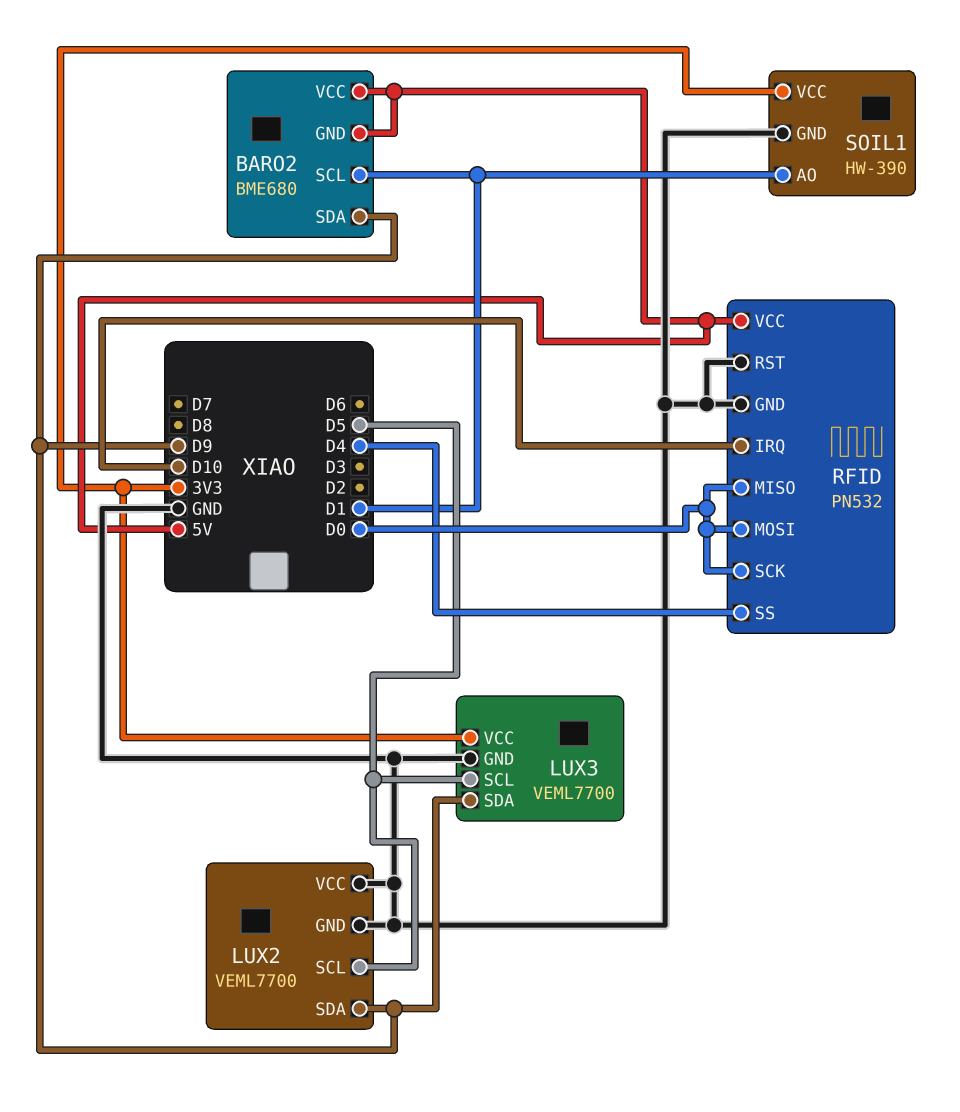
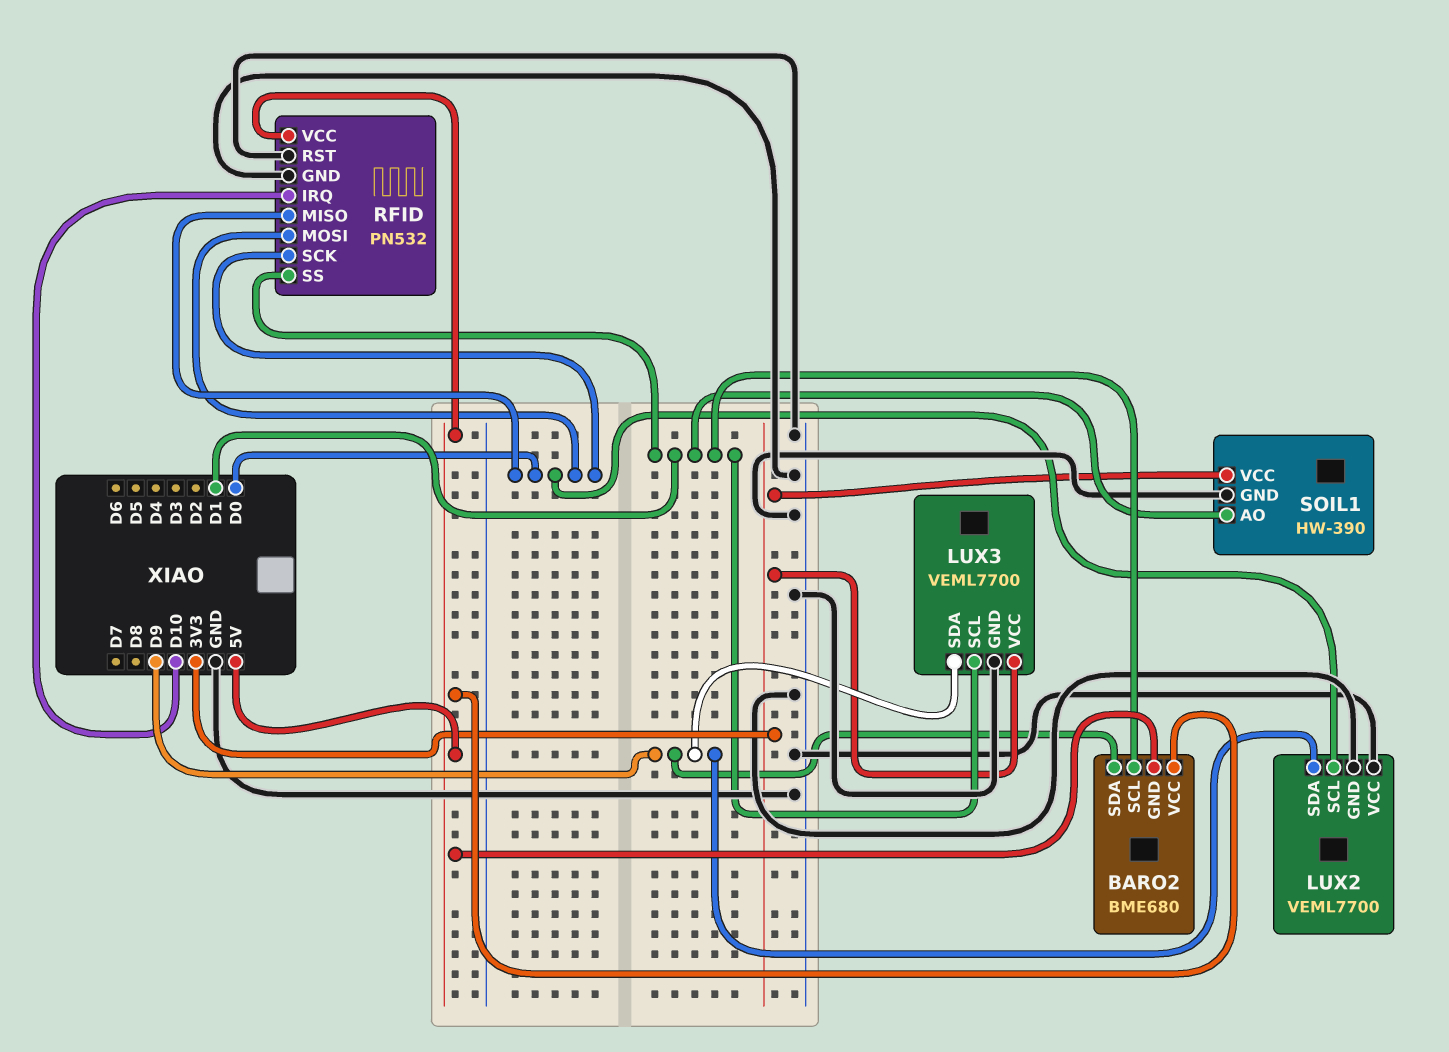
LUX2 pin SCL: D5 -> D0
LUX3 pin SCL: D5 -> D1
RFID pin SS: D4 -> D1

